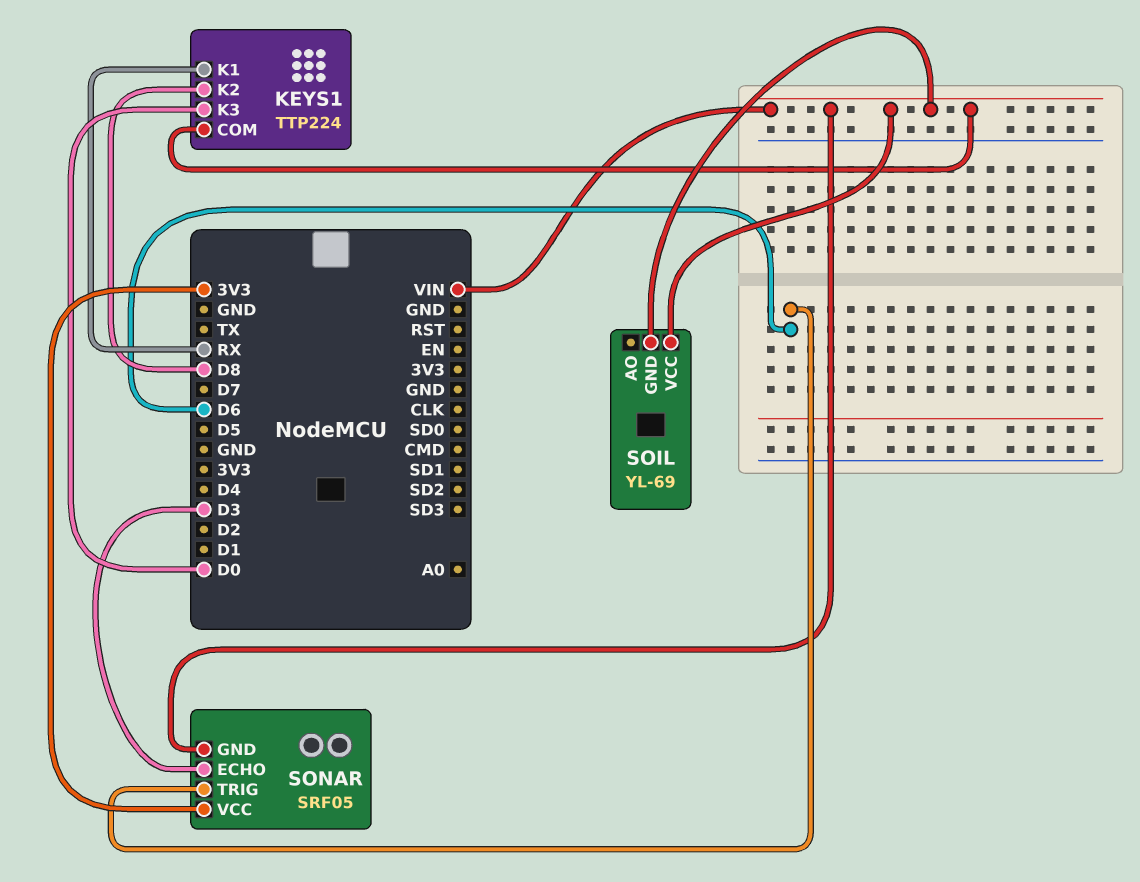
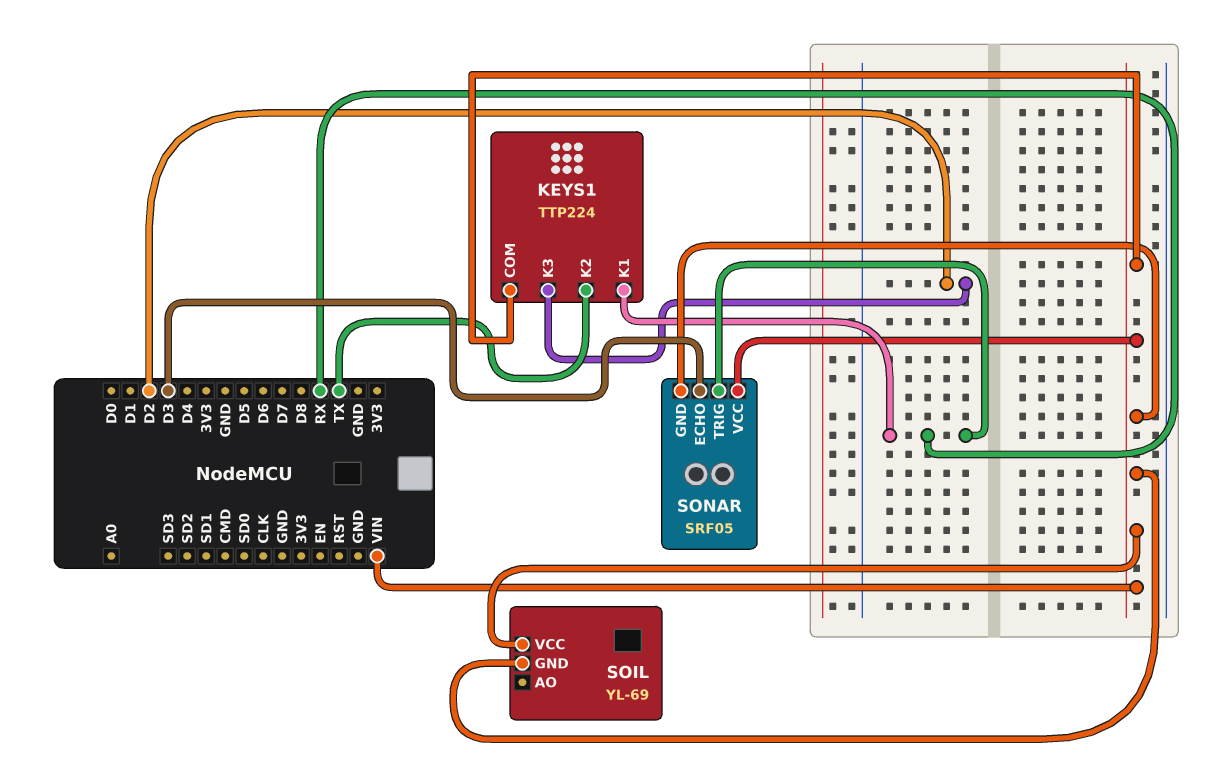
KEYS1 pin K2: D8 -> TX
KEYS1 pin K3: D0 -> D2
SONAR pin TRIG: D6 -> RX
SONAR pin VCC: 3V3 -> VIN

